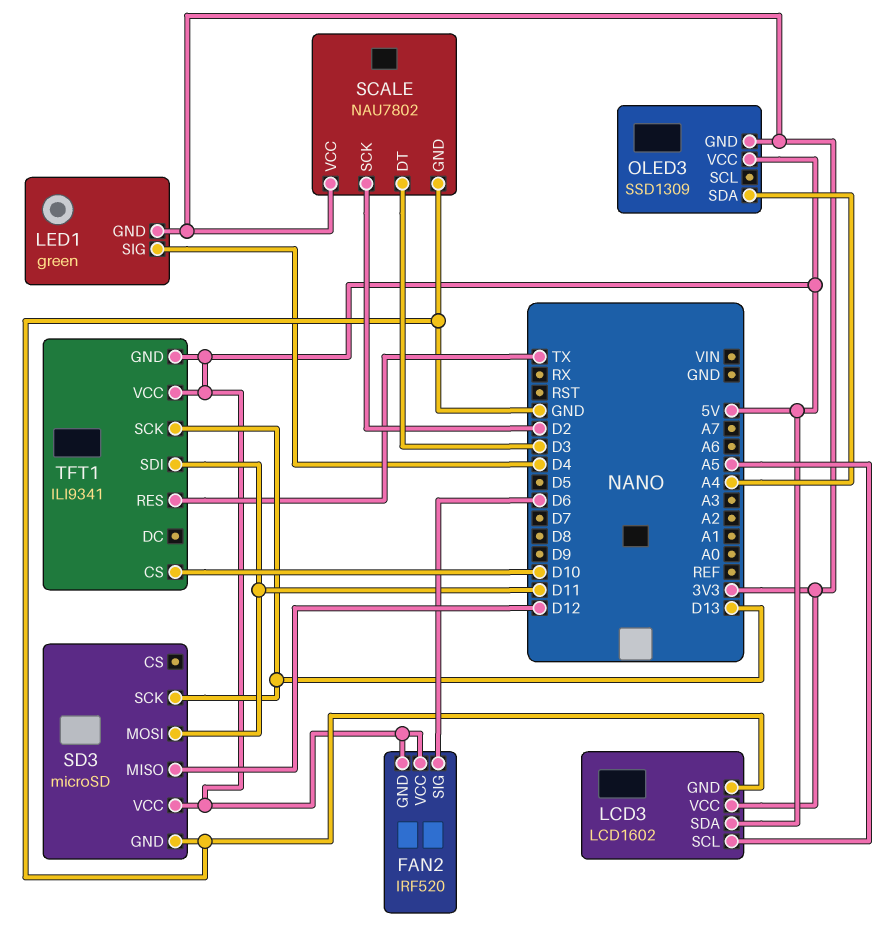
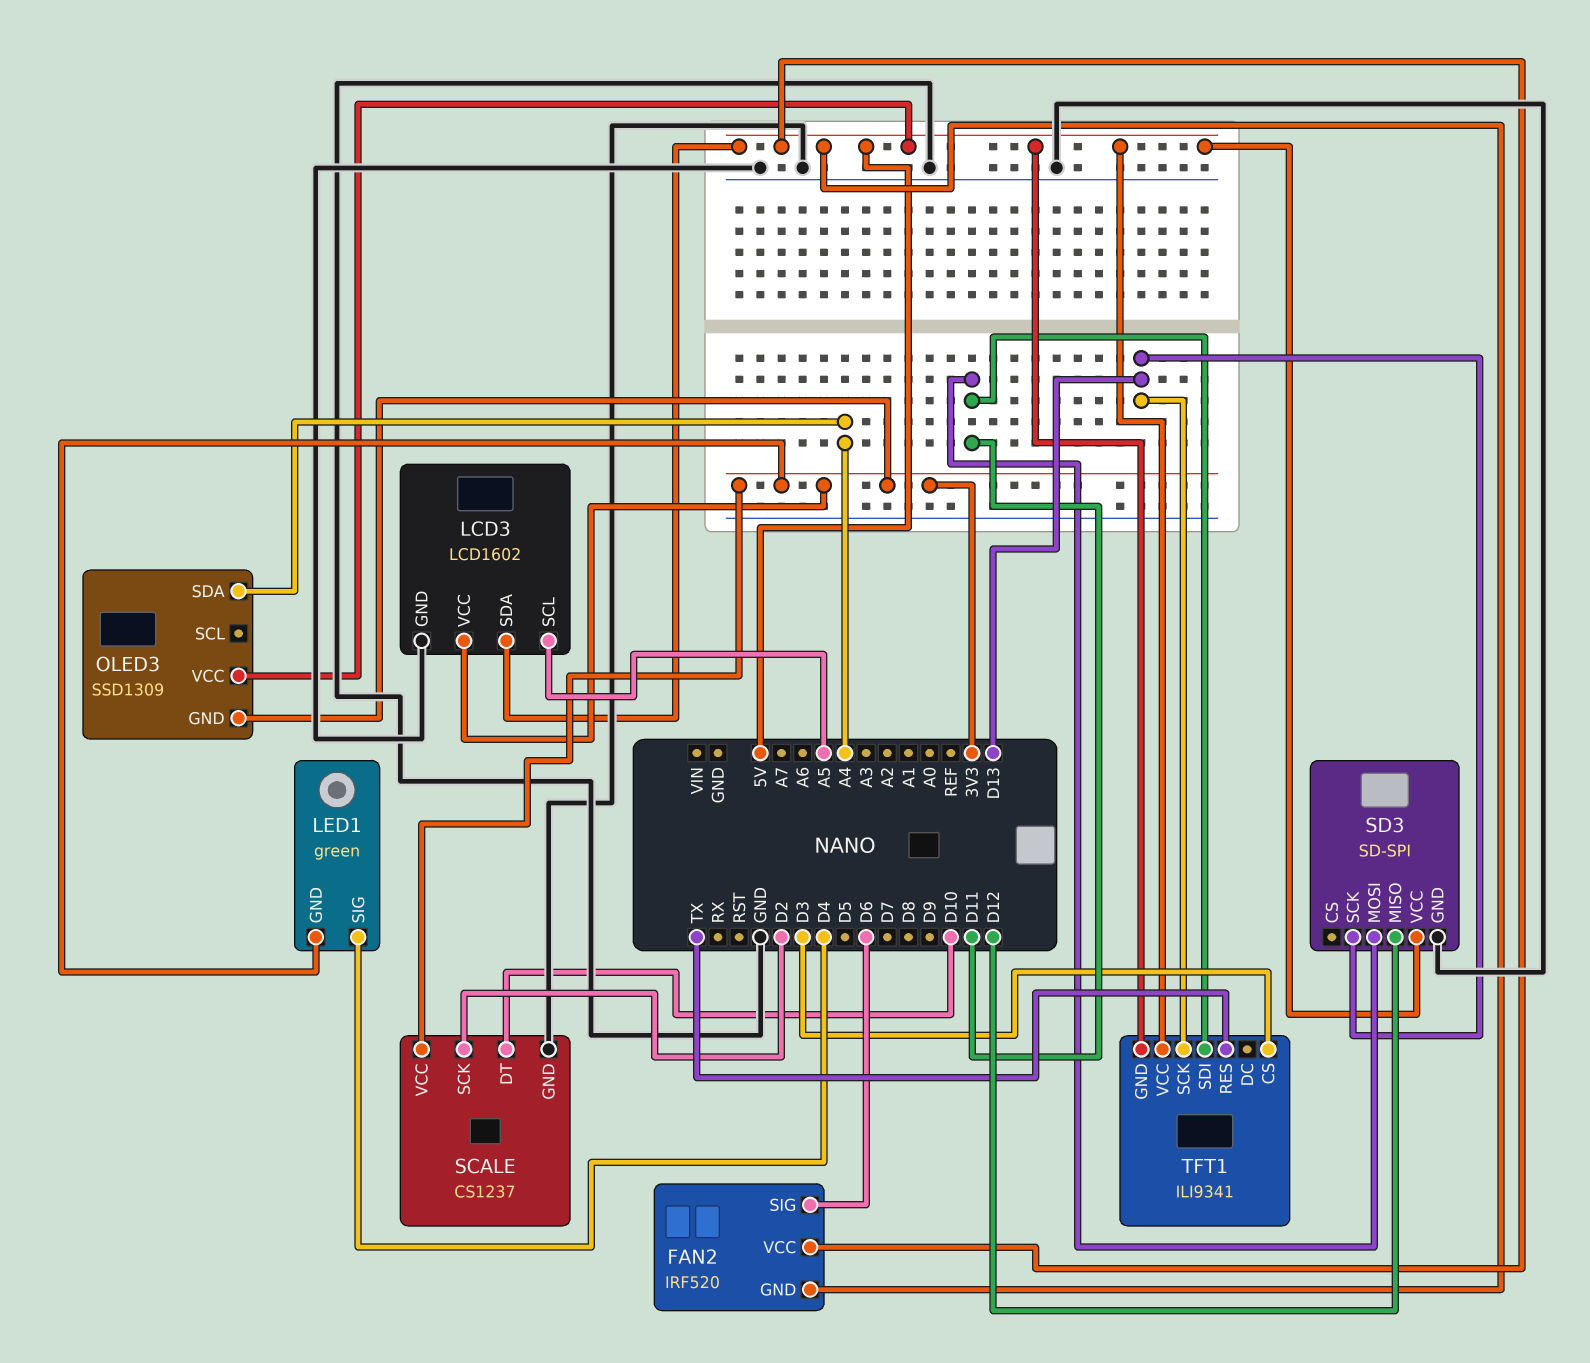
SCALE: NAU7802 -> CS1237
SCALE pin DT: D3 -> D10
SD3: microSD -> SD-SPI
TFT1 pin CS: D10 -> D3

